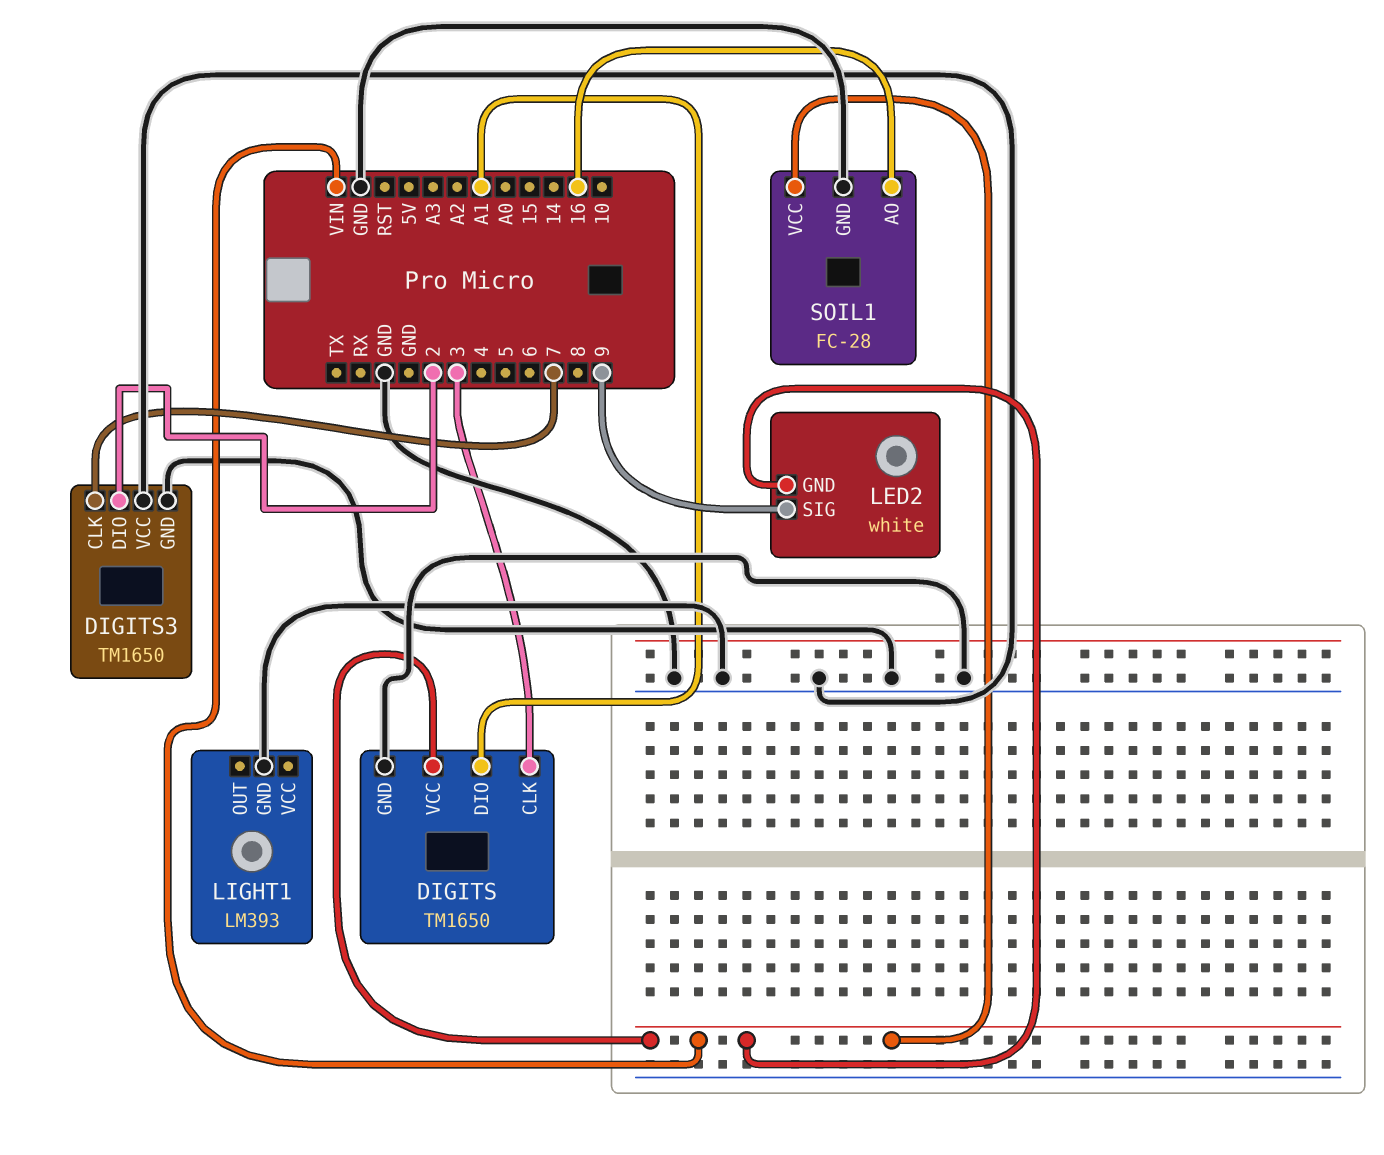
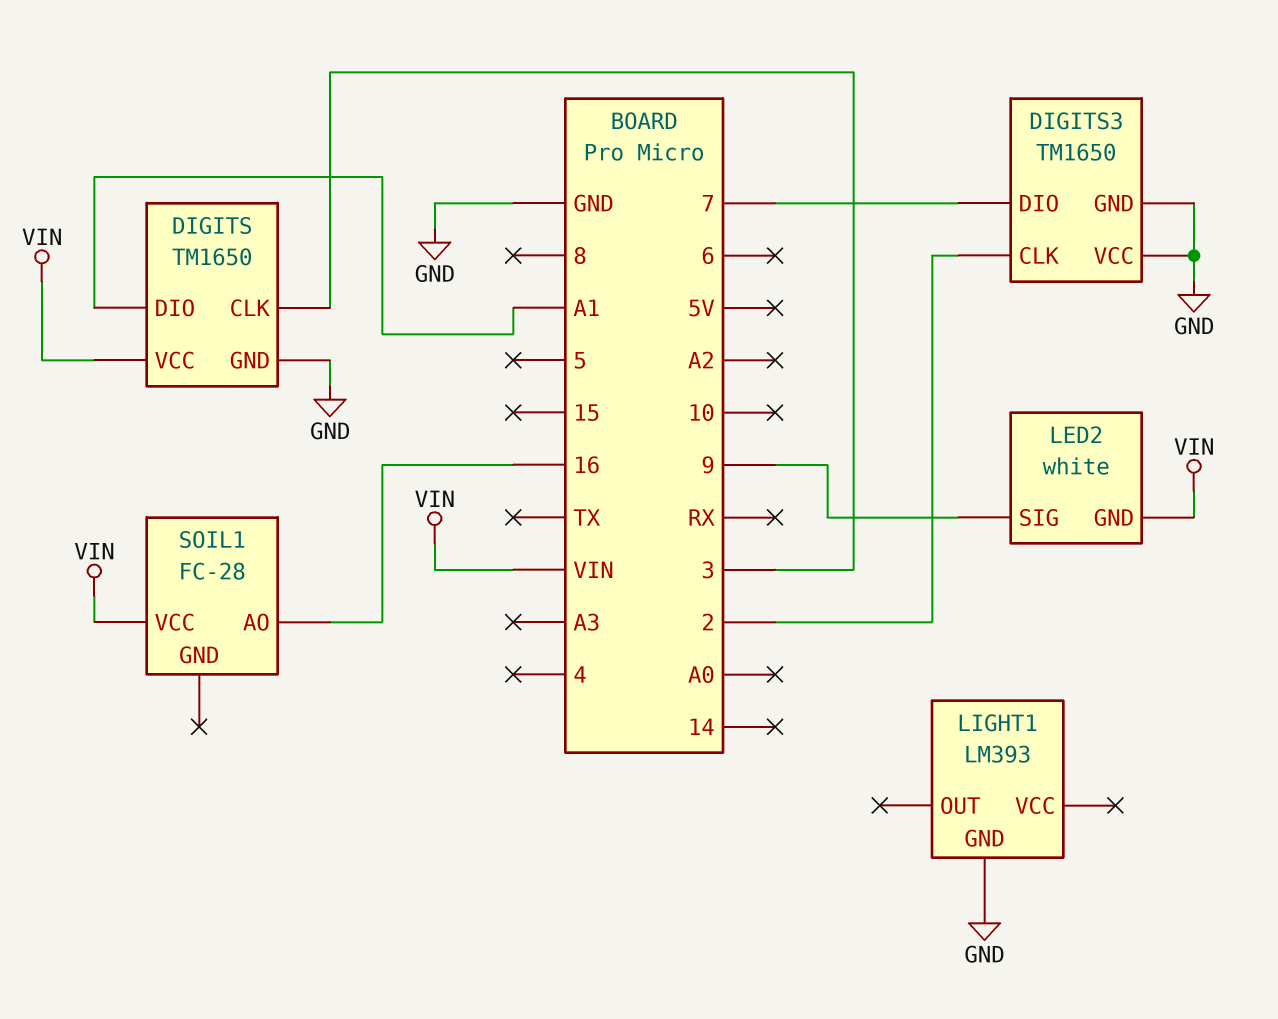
DIGITS3 pin CLK: 7 -> 2
DIGITS3 pin DIO: 2 -> 7
SOIL1 pin GND: GND -> none

